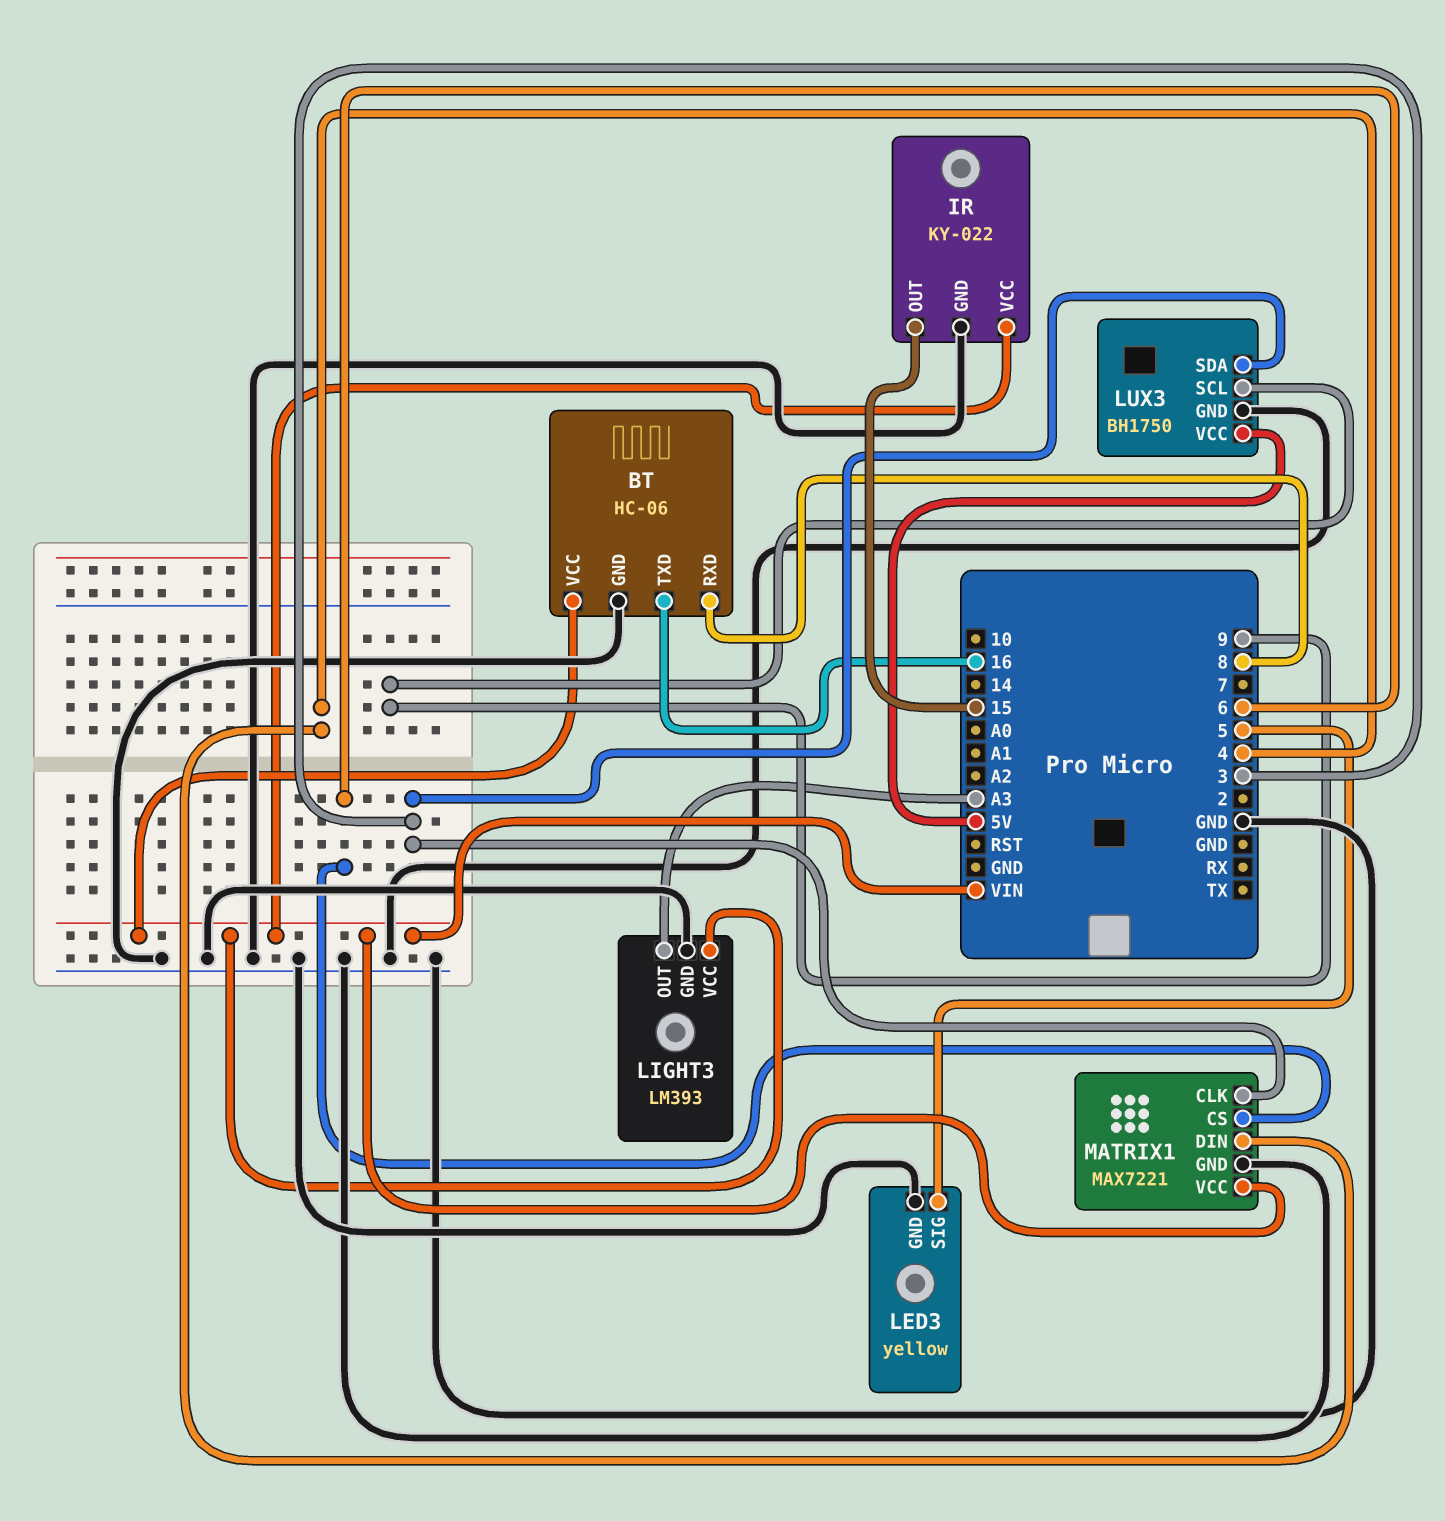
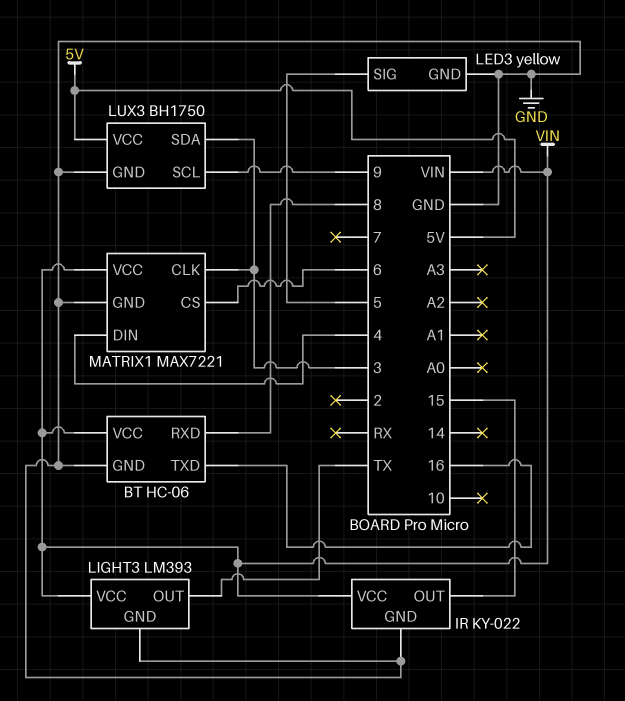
LIGHT3 pin OUT: A3 -> TX

